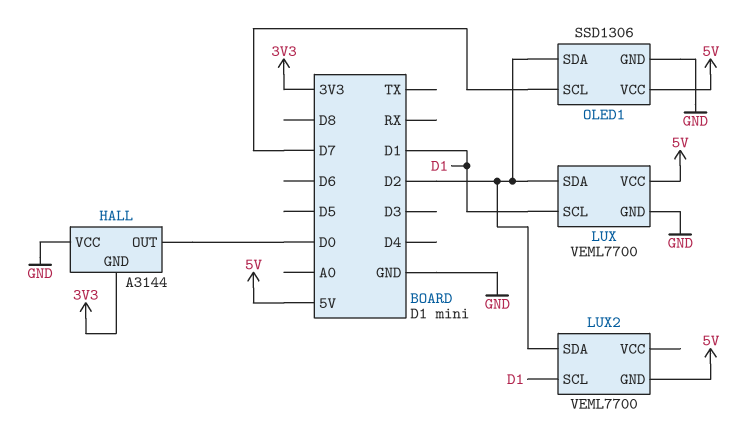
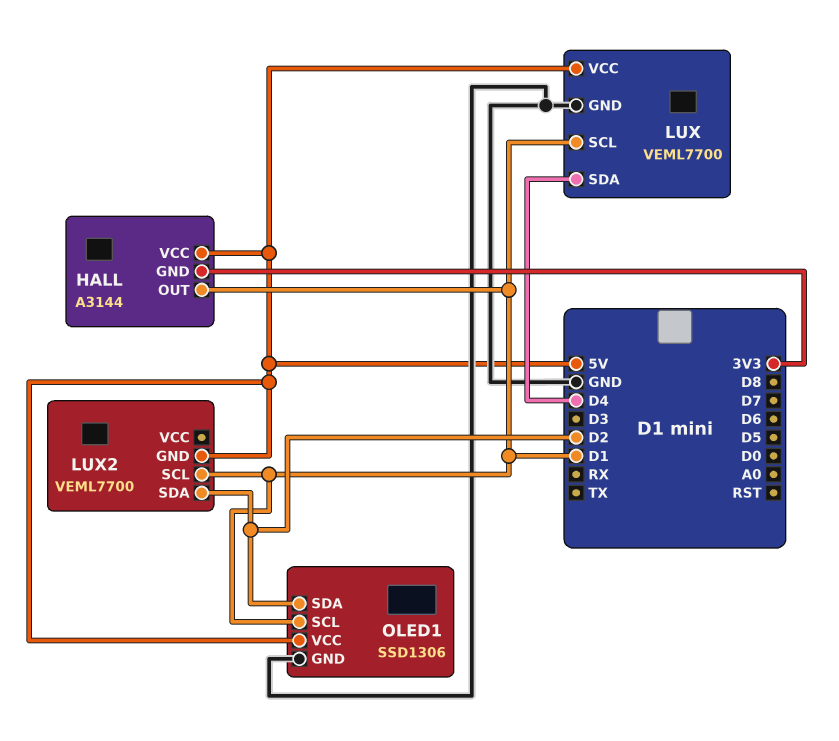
HALL pin OUT: D0 -> D1
HALL pin VCC: GND -> 5V
LUX pin SDA: D2 -> D4
OLED1 pin SCL: D7 -> D1

